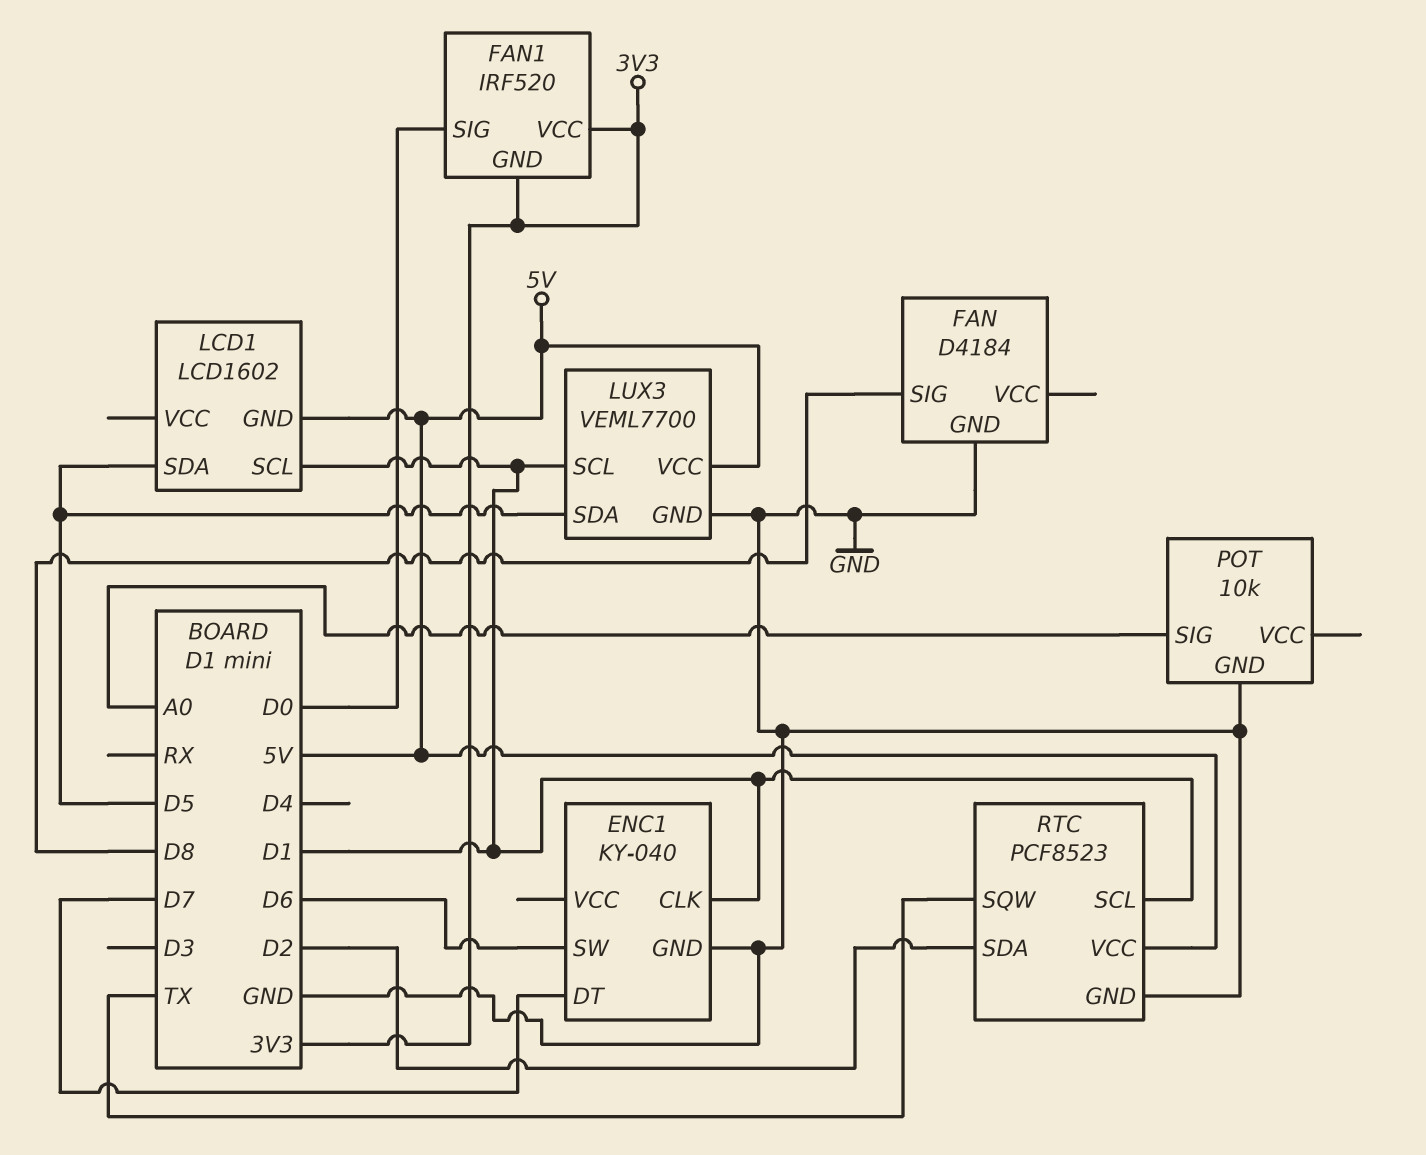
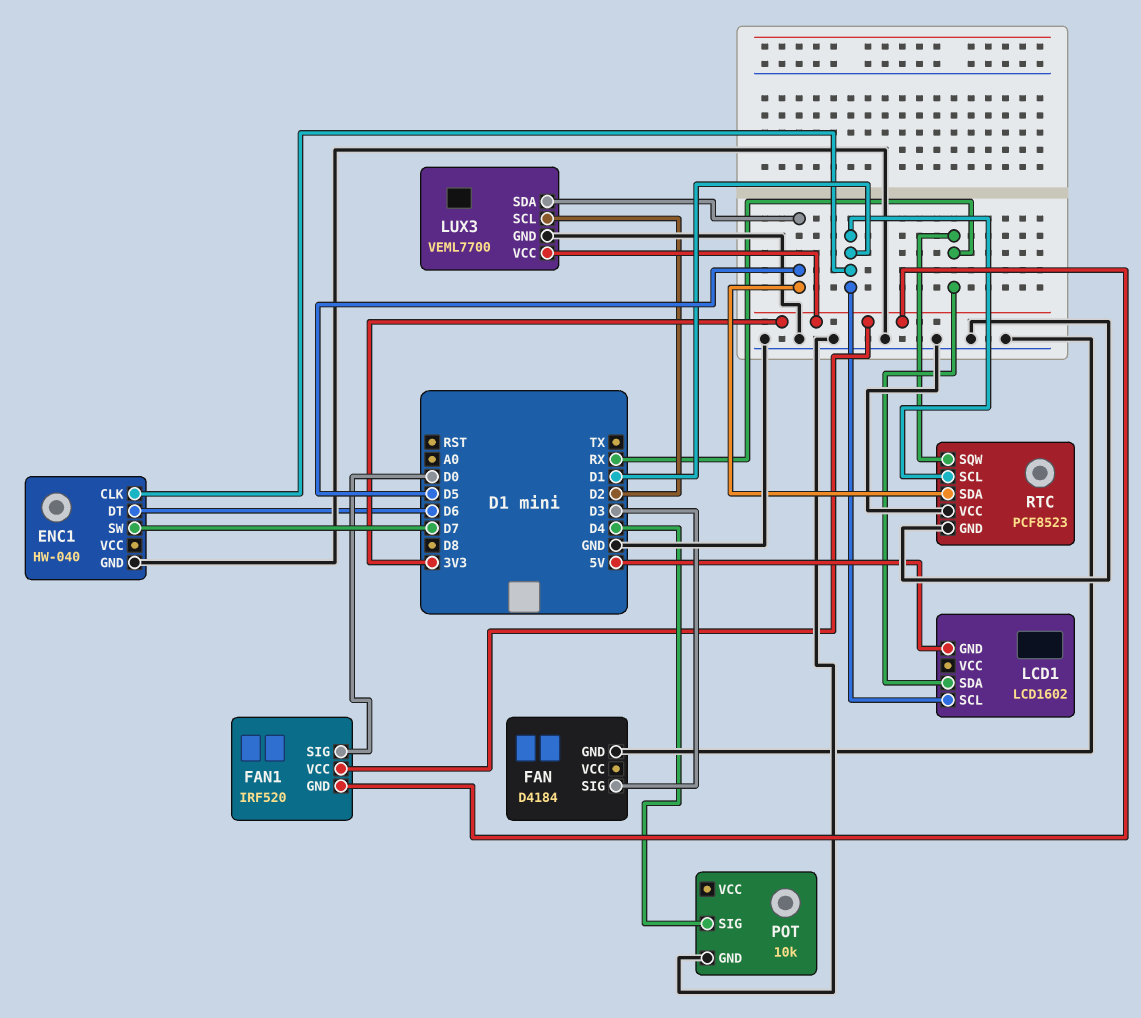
ENC1: KY-040 -> HW-040
ENC1 pin DT: D7 -> D6
ENC1 pin SW: D6 -> D7
FAN pin SIG: D8 -> D3
LCD1 pin SDA: D5 -> RX
LUX3 pin SCL: D1 -> D2
LUX3 pin VCC: 5V -> 3V3
POT pin SIG: A0 -> D4
RTC pin SDA: D2 -> D5
RTC pin SQW: TX -> RX
RTC pin VCC: 5V -> GND

